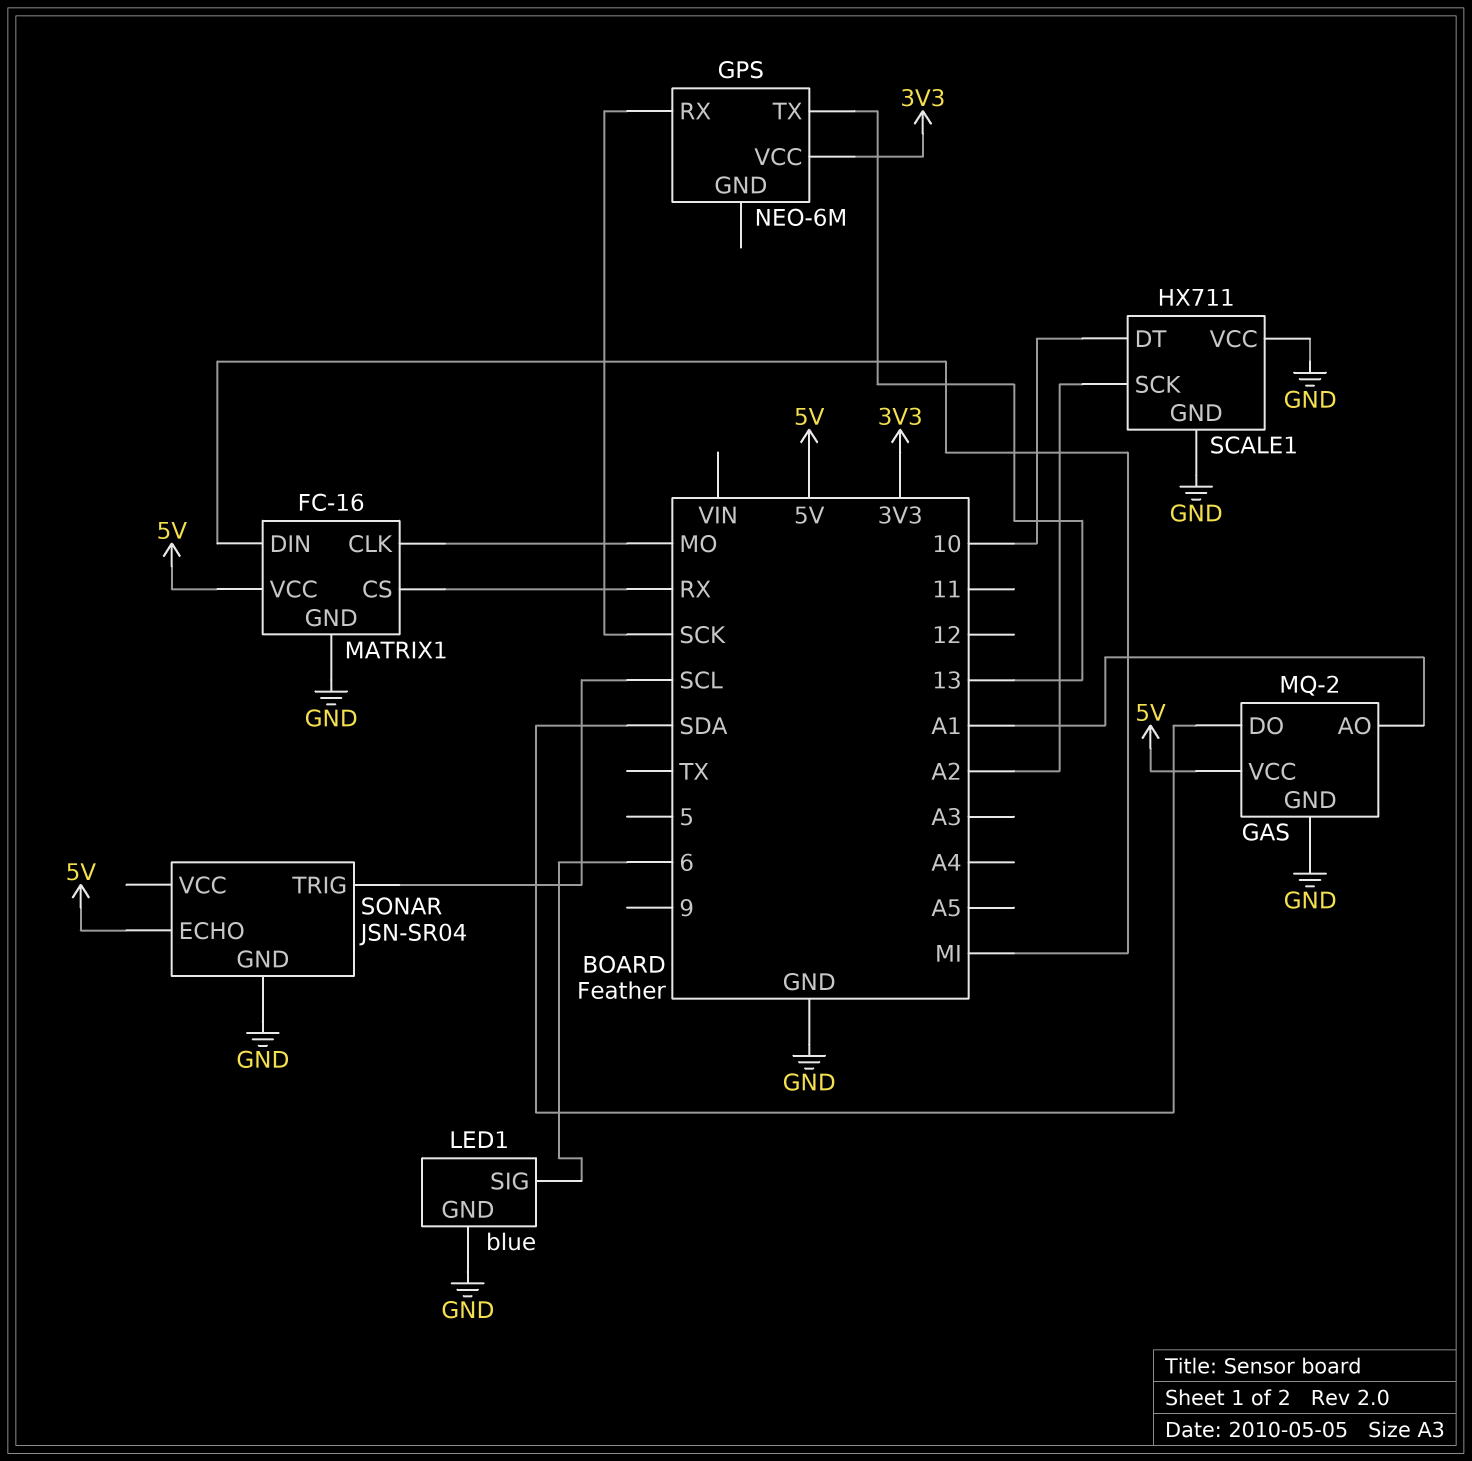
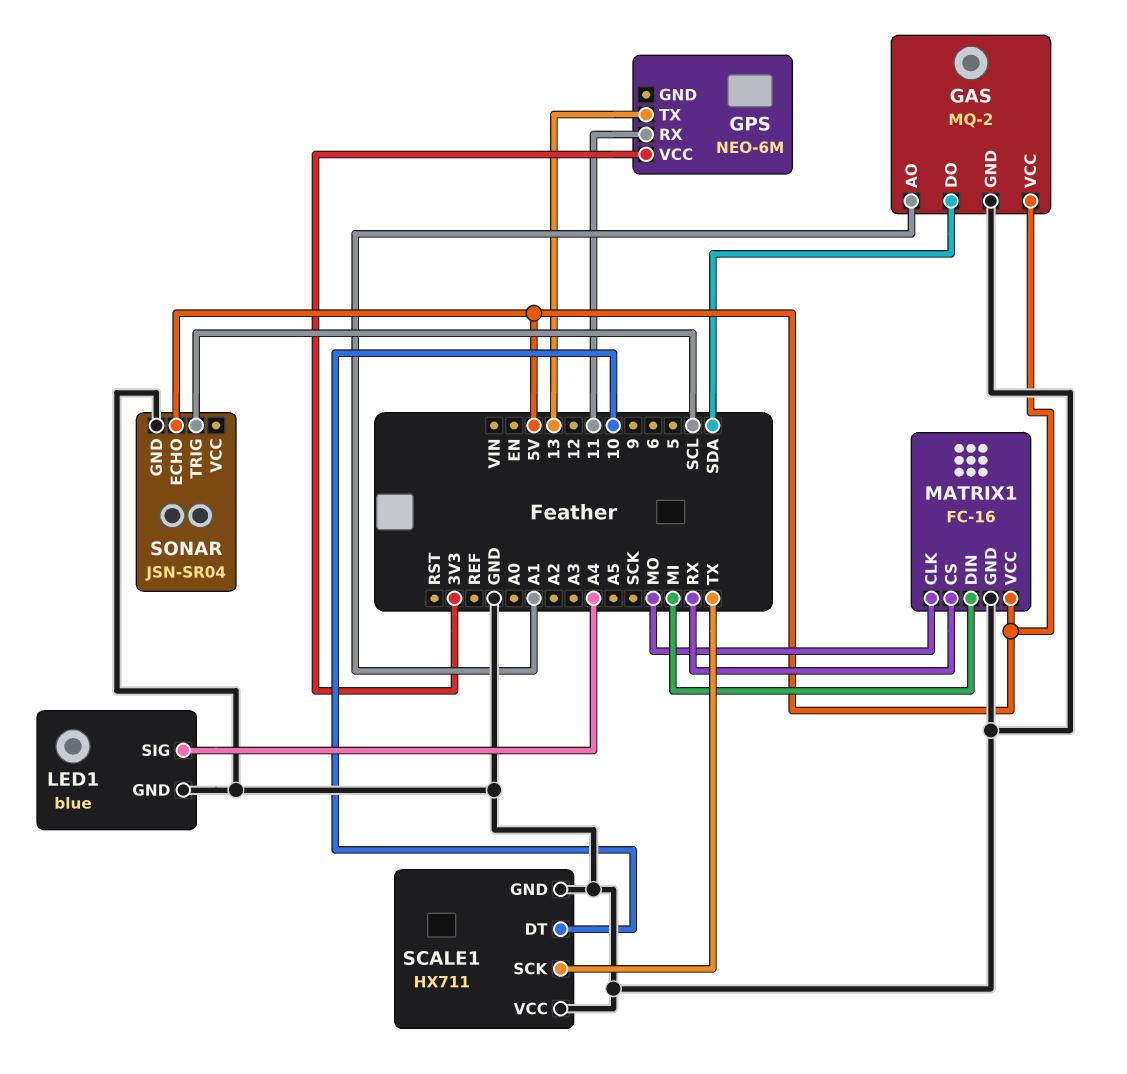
GPS pin RX: SCK -> 11
LED1 pin SIG: 6 -> A4
SCALE1 pin SCK: A2 -> TX

